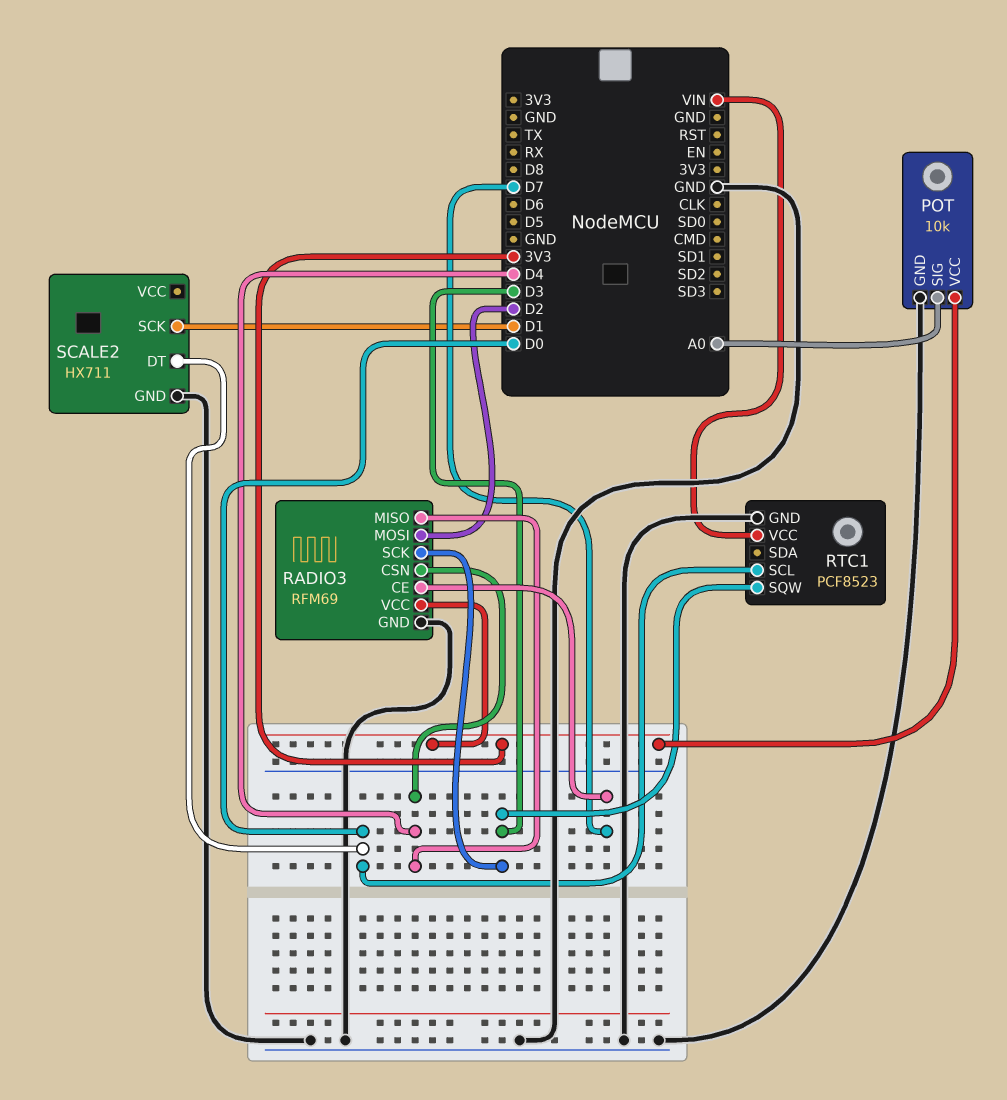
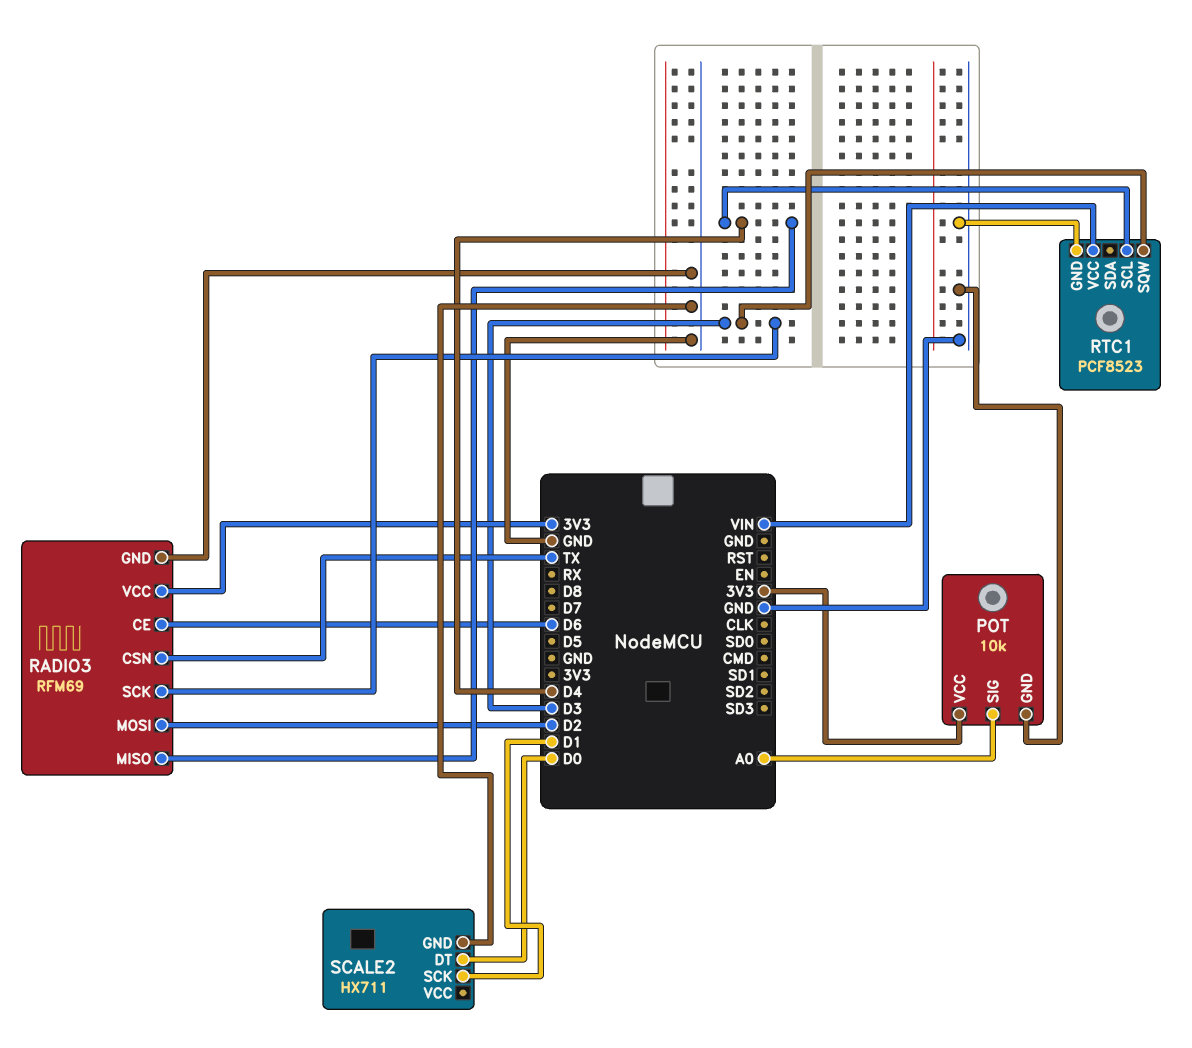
RADIO3 pin CE: D7 -> D6
RADIO3 pin CSN: D4 -> TX
RTC1 pin SCL: D0 -> D4

